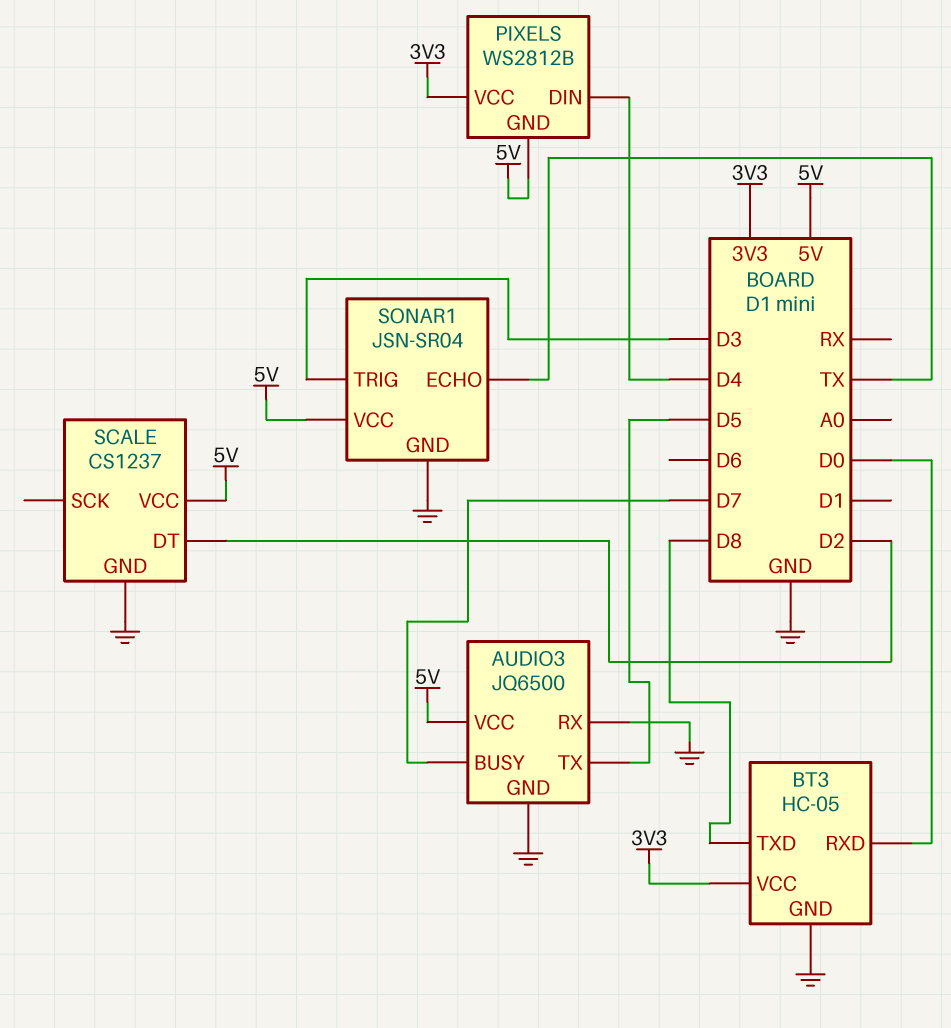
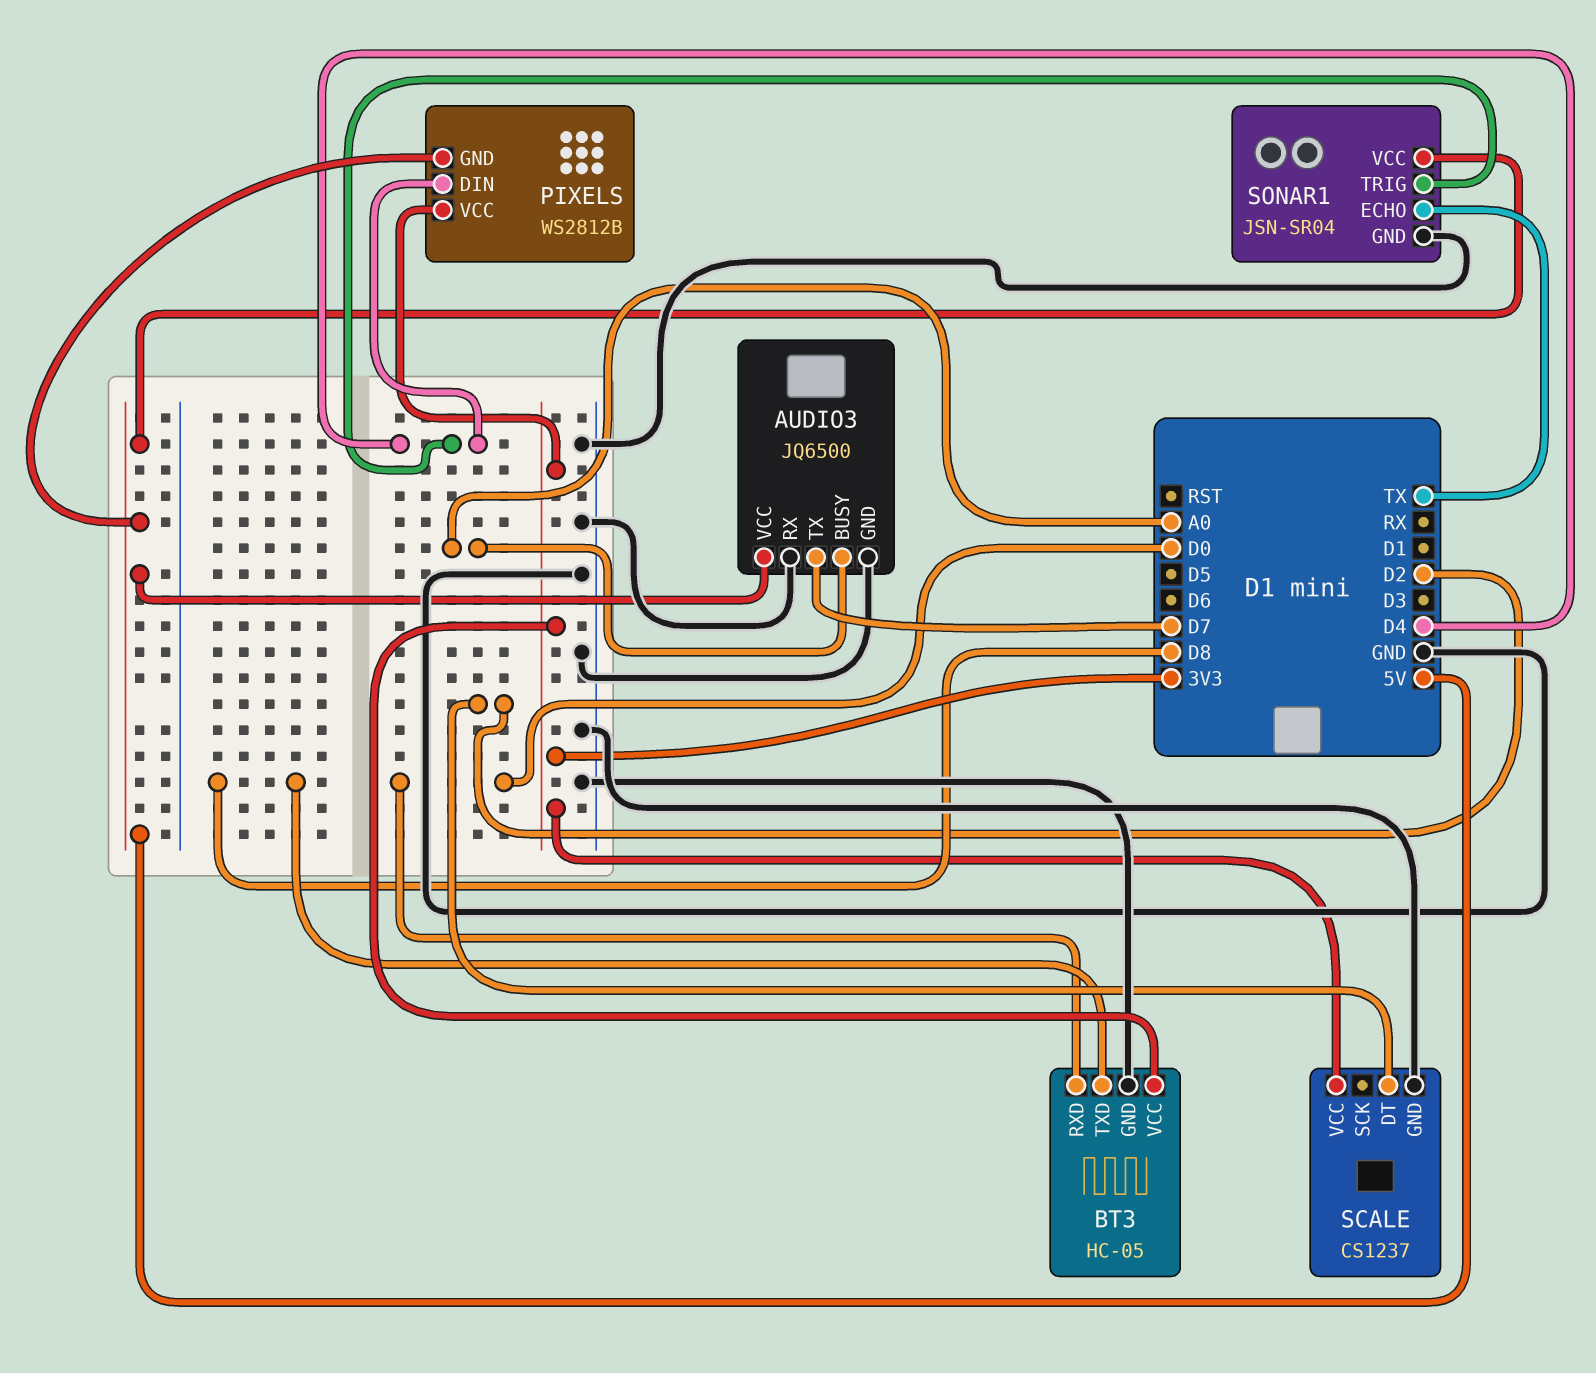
AUDIO3 pin BUSY: D7 -> A0
AUDIO3 pin TX: D5 -> D7
SCALE pin VCC: 5V -> 3V3
SONAR1 pin TRIG: D3 -> D4

